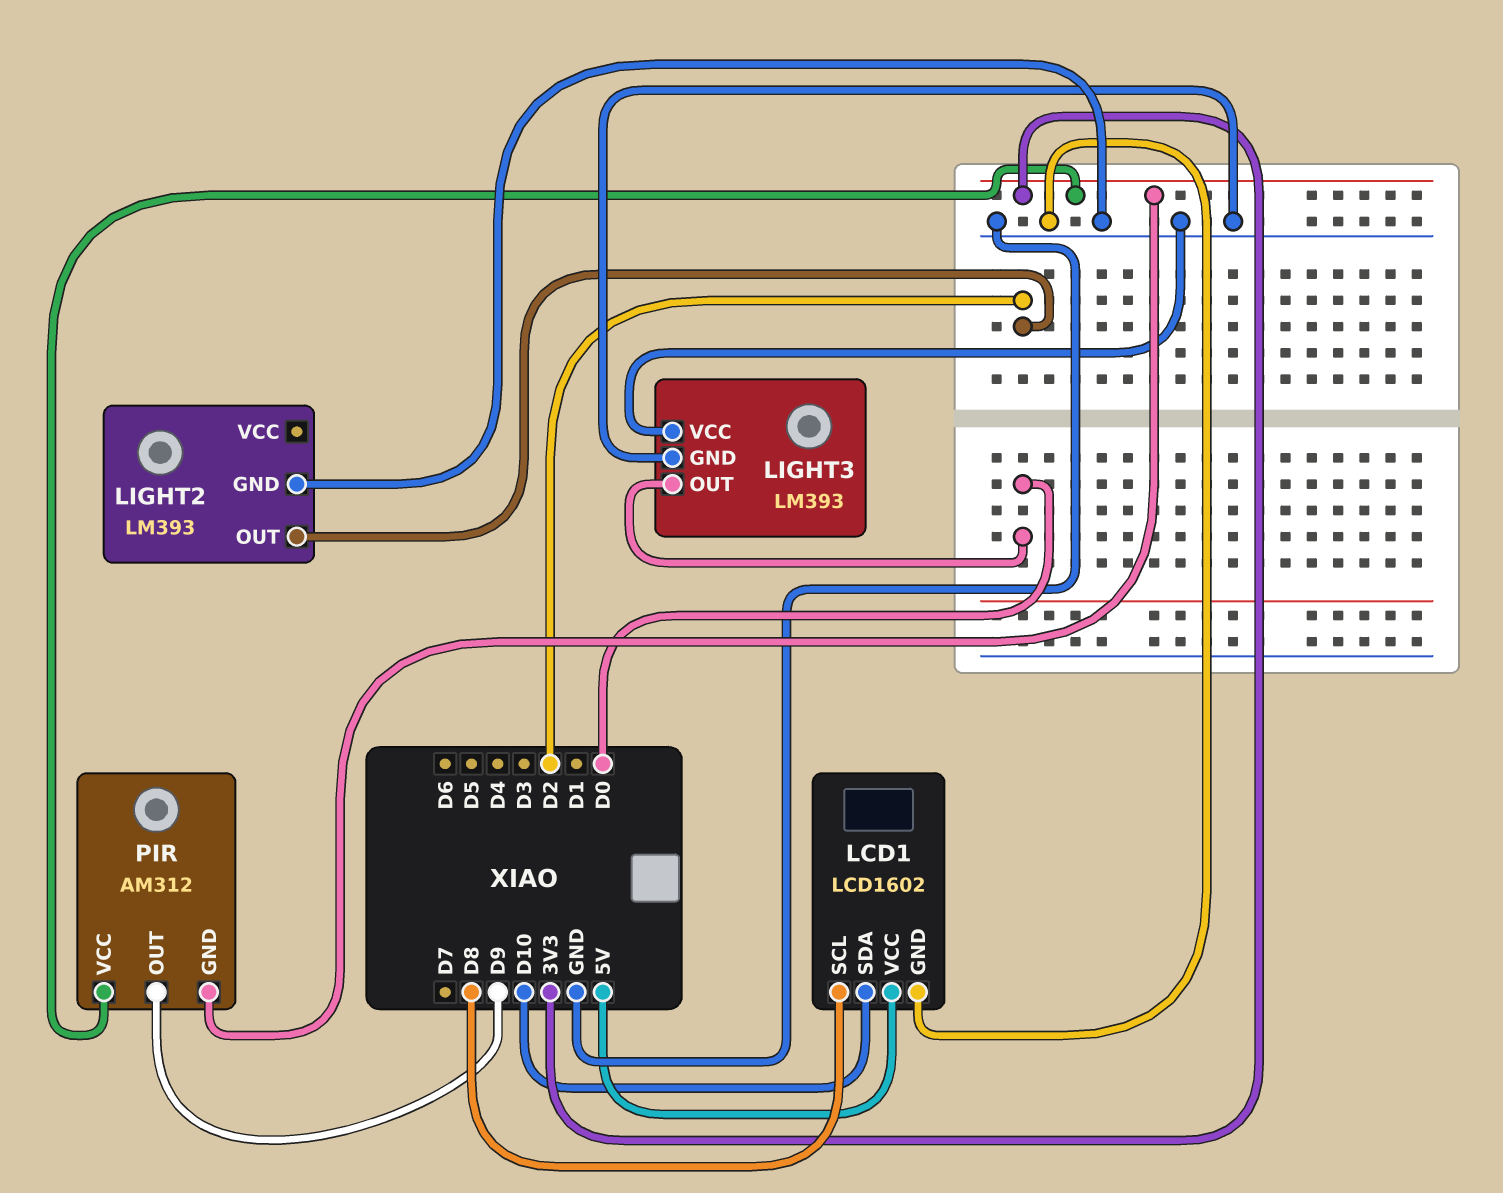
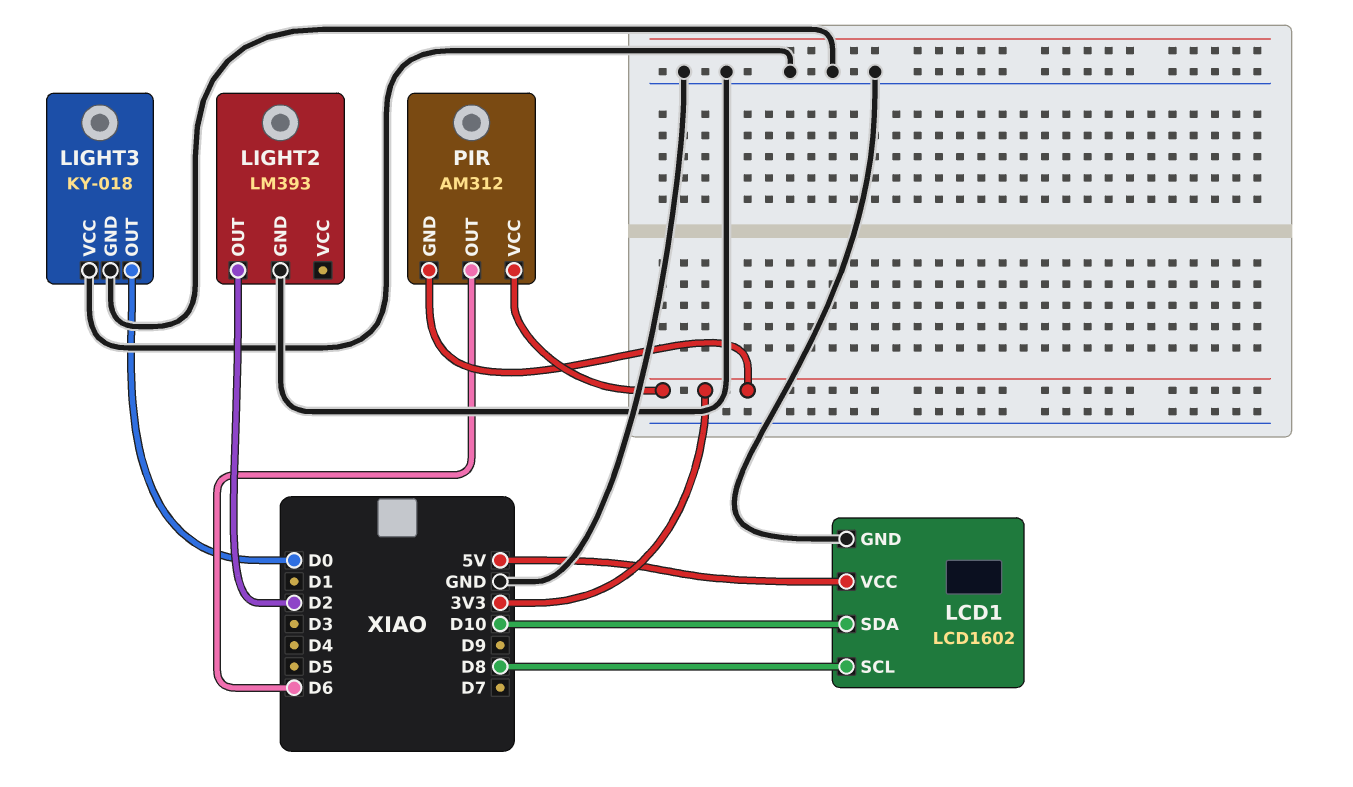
LIGHT3: LM393 -> KY-018
PIR pin OUT: D9 -> D6

